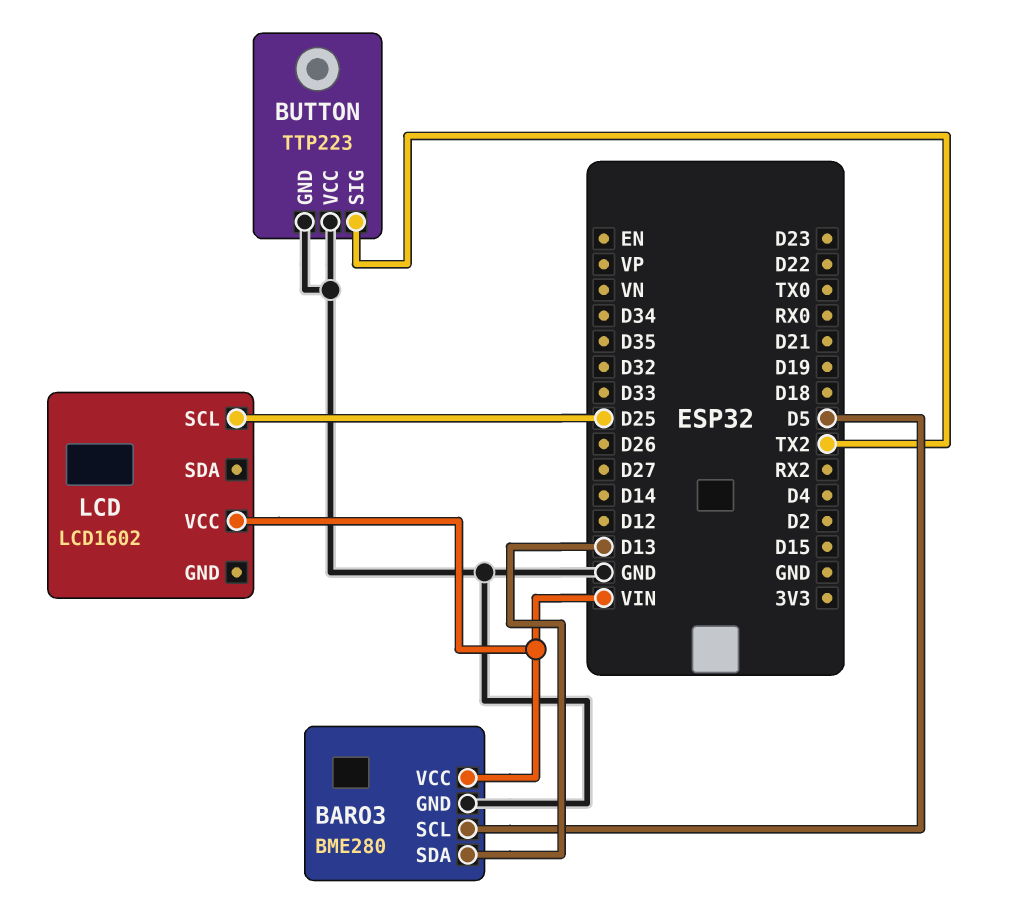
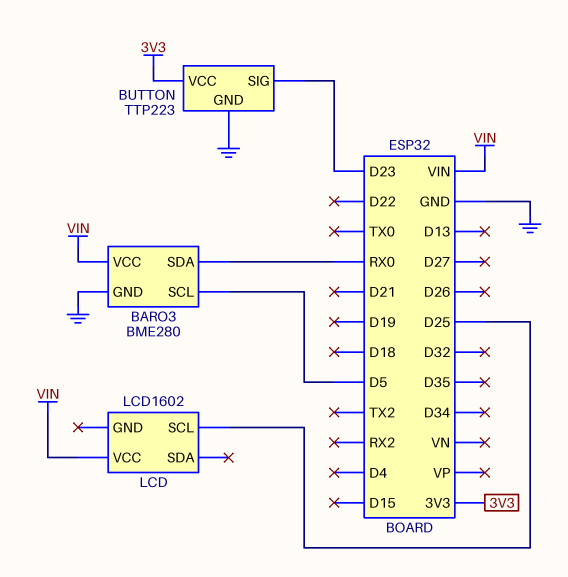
BARO3 pin SDA: D13 -> RX0
BUTTON pin SIG: TX2 -> D23
BUTTON pin VCC: GND -> 3V3

